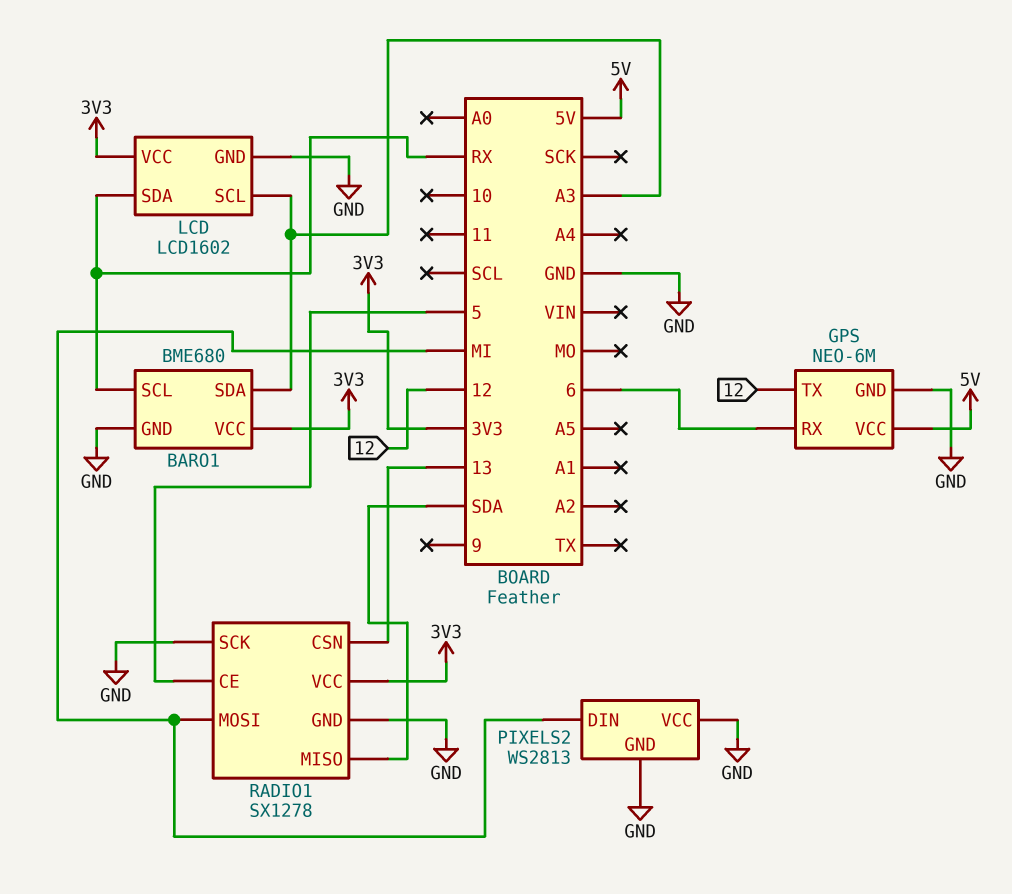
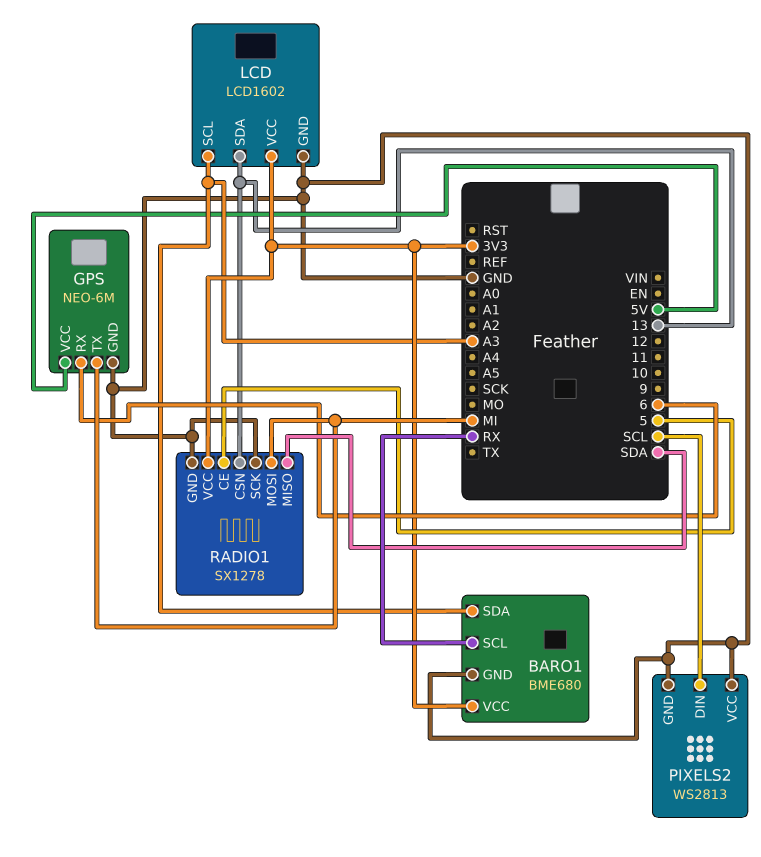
GPS pin TX: 12 -> MI
LCD pin SDA: RX -> 13
PIXELS2 pin DIN: MI -> SCL

